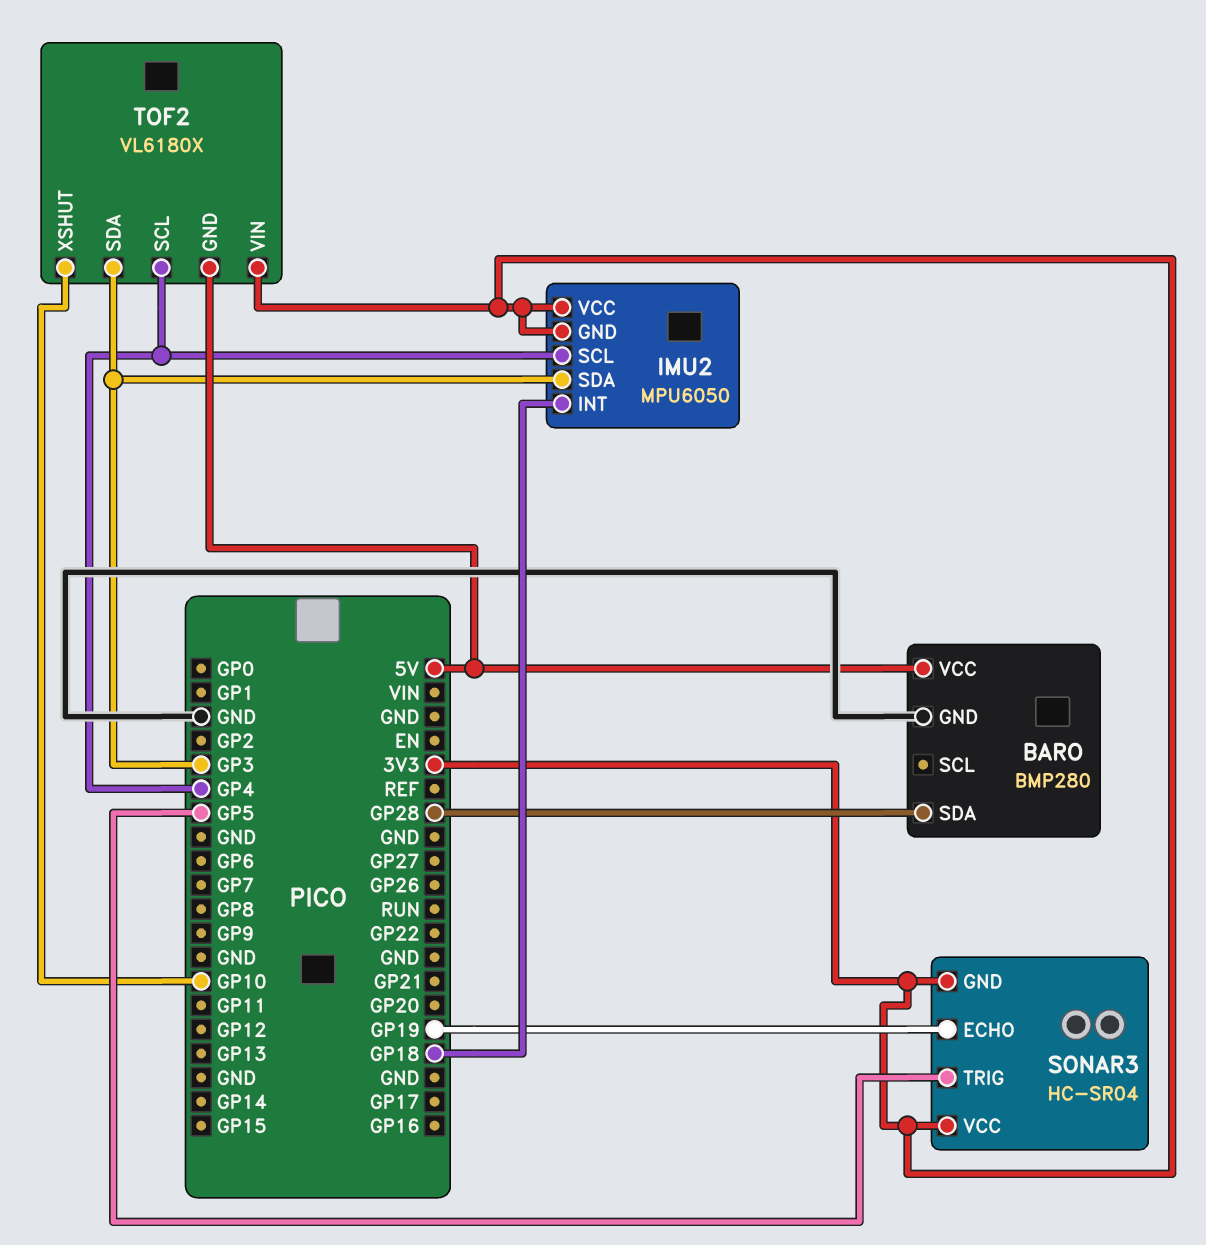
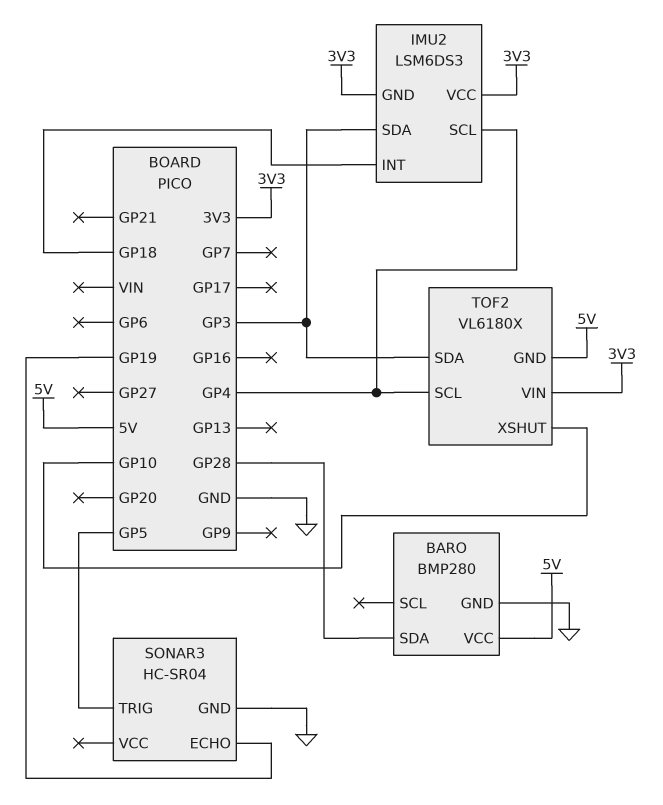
IMU2: MPU6050 -> LSM6DS3
SONAR3 pin GND: 3V3 -> GND
SONAR3 pin VCC: 3V3 -> none

